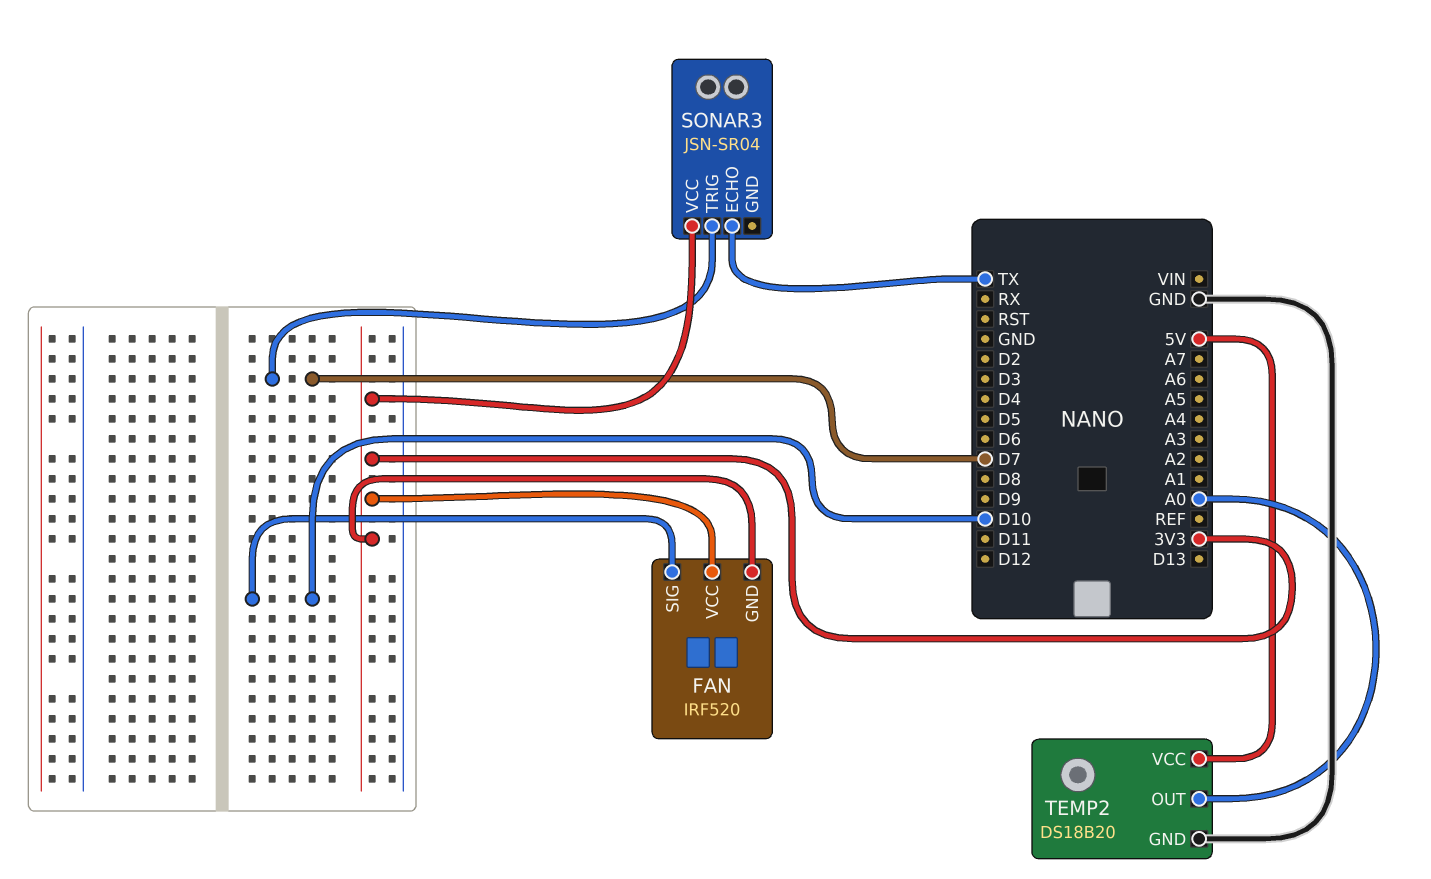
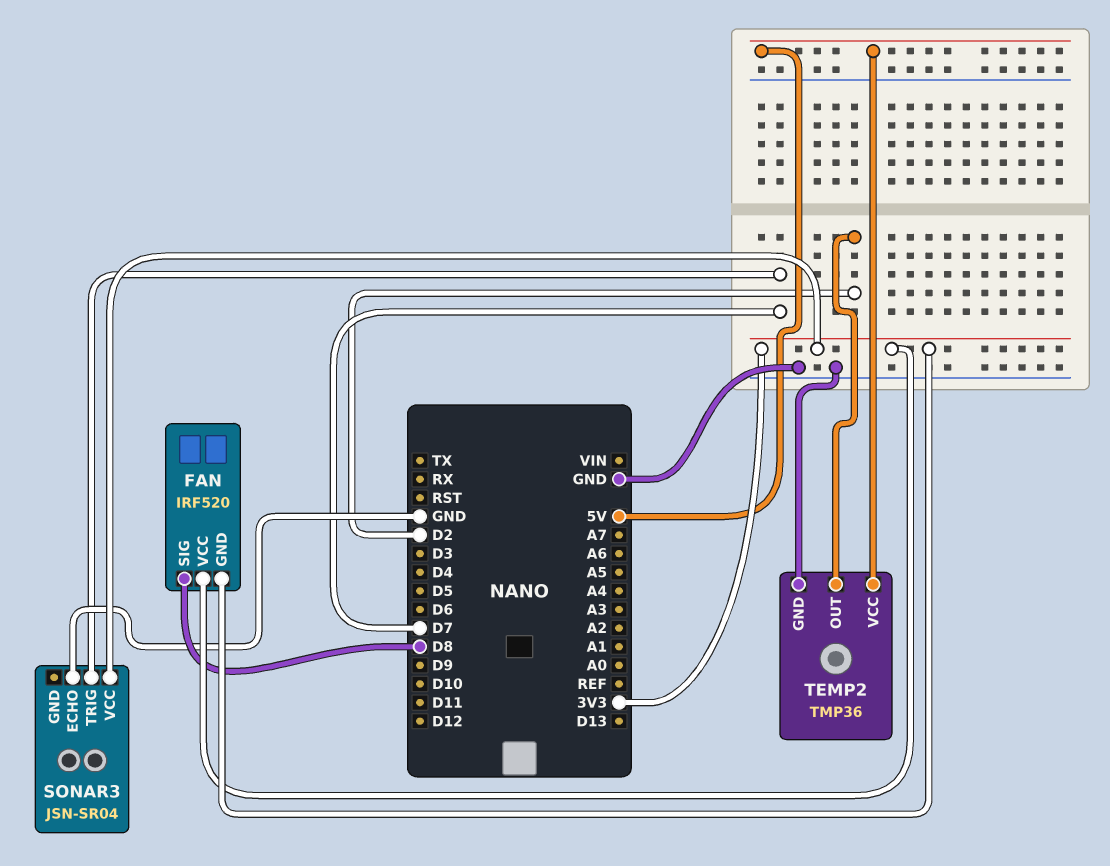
FAN pin SIG: D10 -> D8
SONAR3 pin ECHO: TX -> GND
TEMP2: DS18B20 -> TMP36
TEMP2 pin OUT: A0 -> D2

